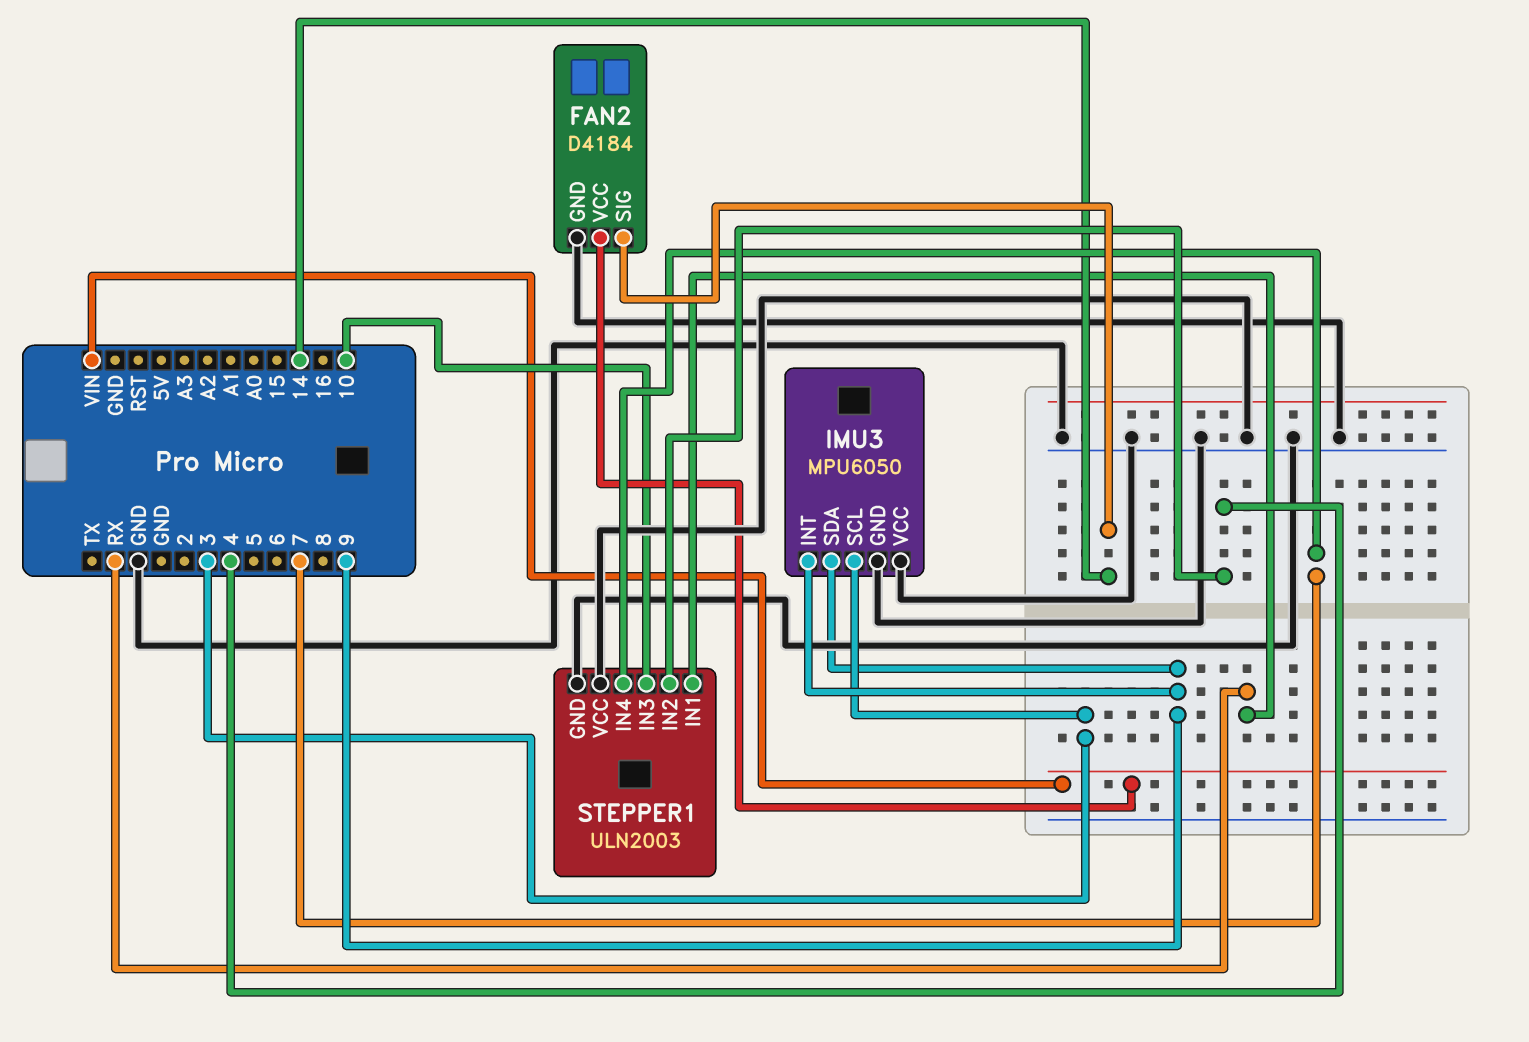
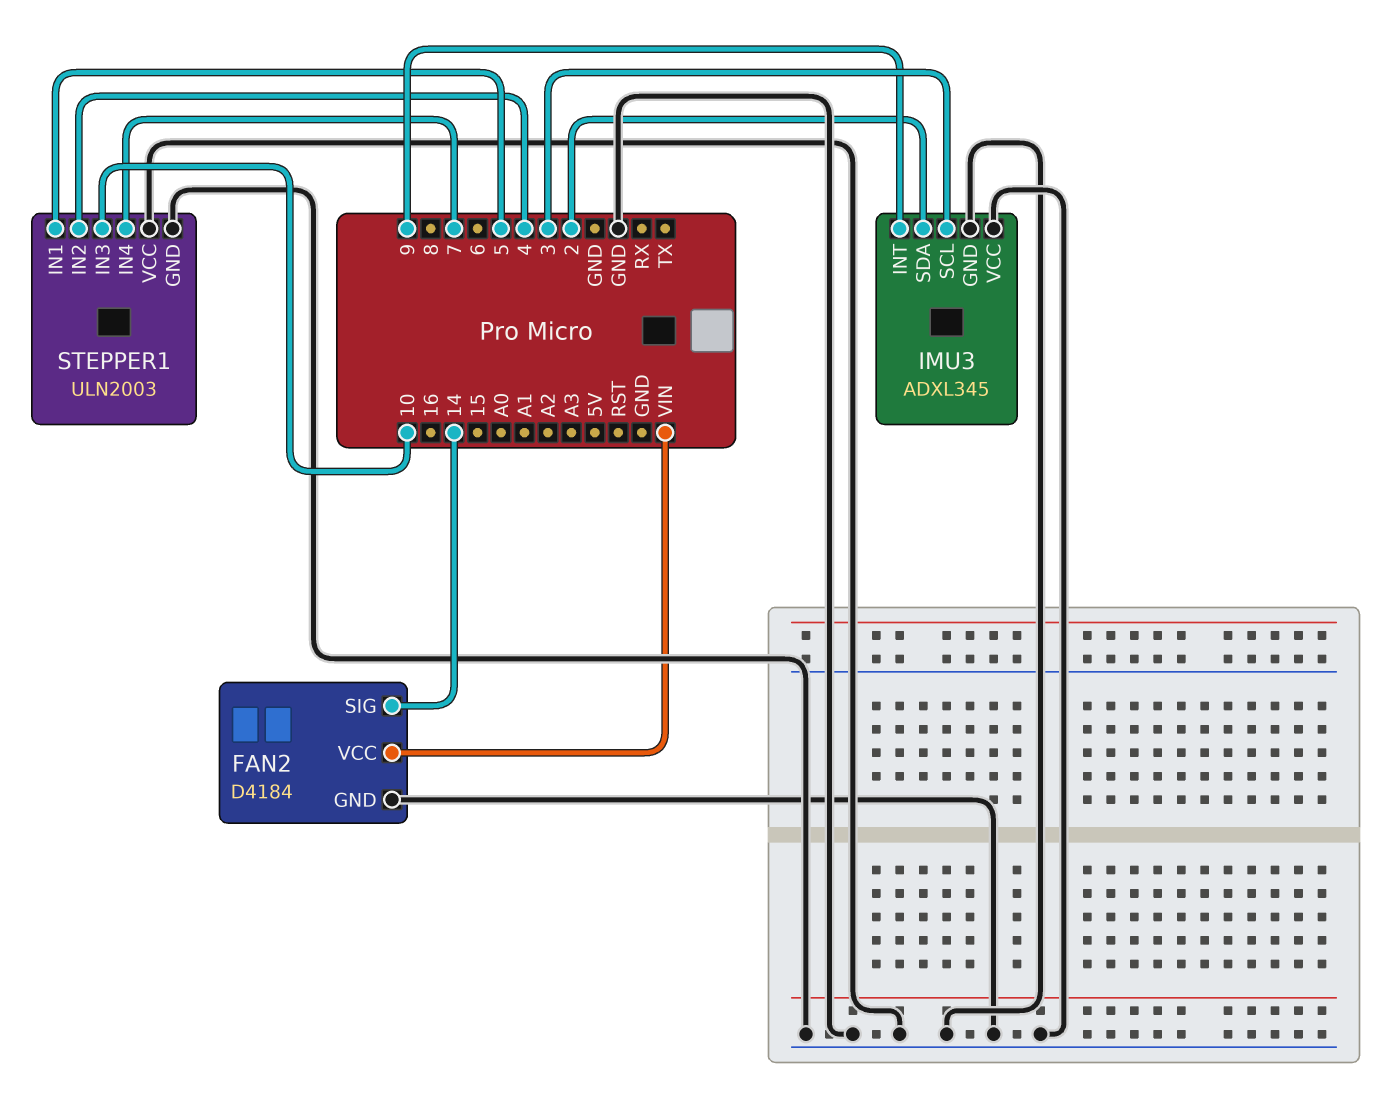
IMU3: MPU6050 -> ADXL345
IMU3 pin SDA: 9 -> 2
STEPPER1 pin IN1: RX -> 5

